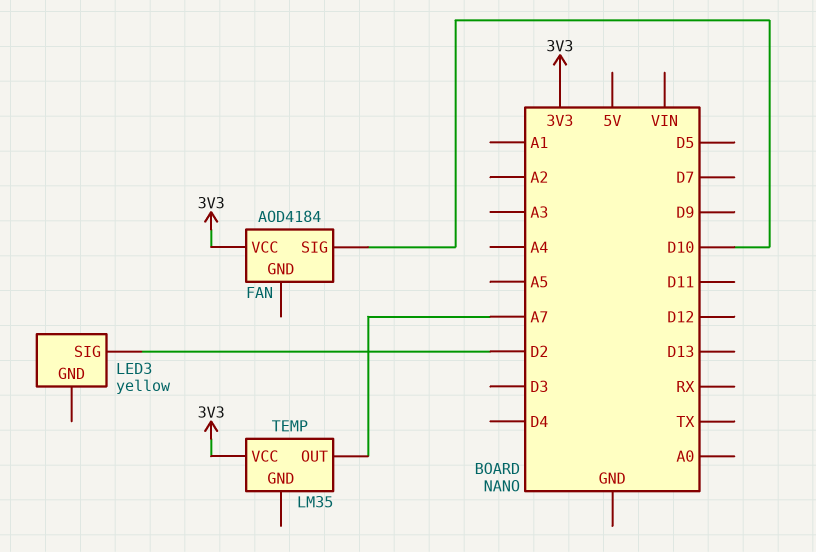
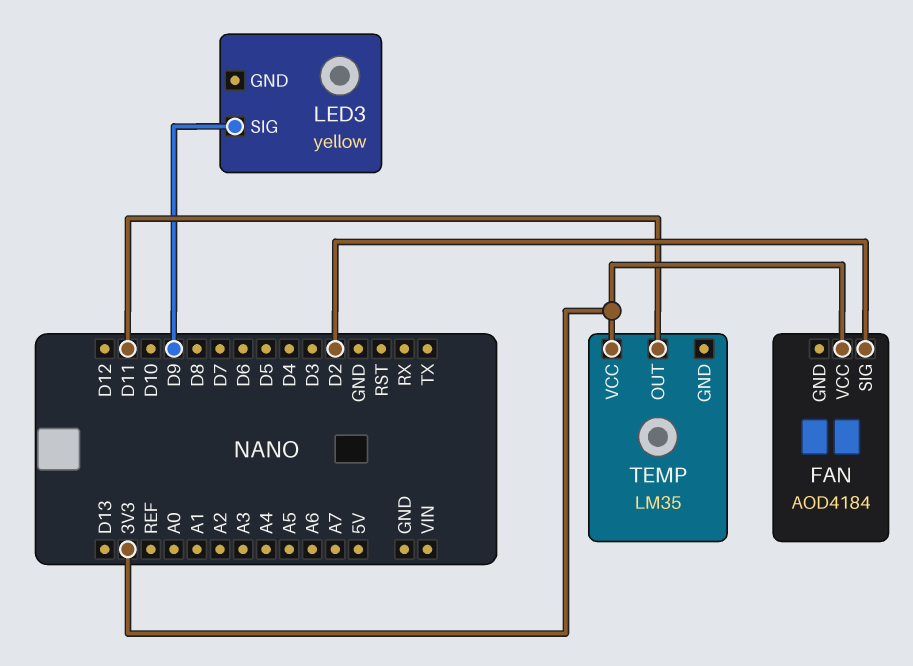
FAN pin SIG: D10 -> D2
LED3 pin SIG: D2 -> D9
TEMP pin OUT: A7 -> D11

